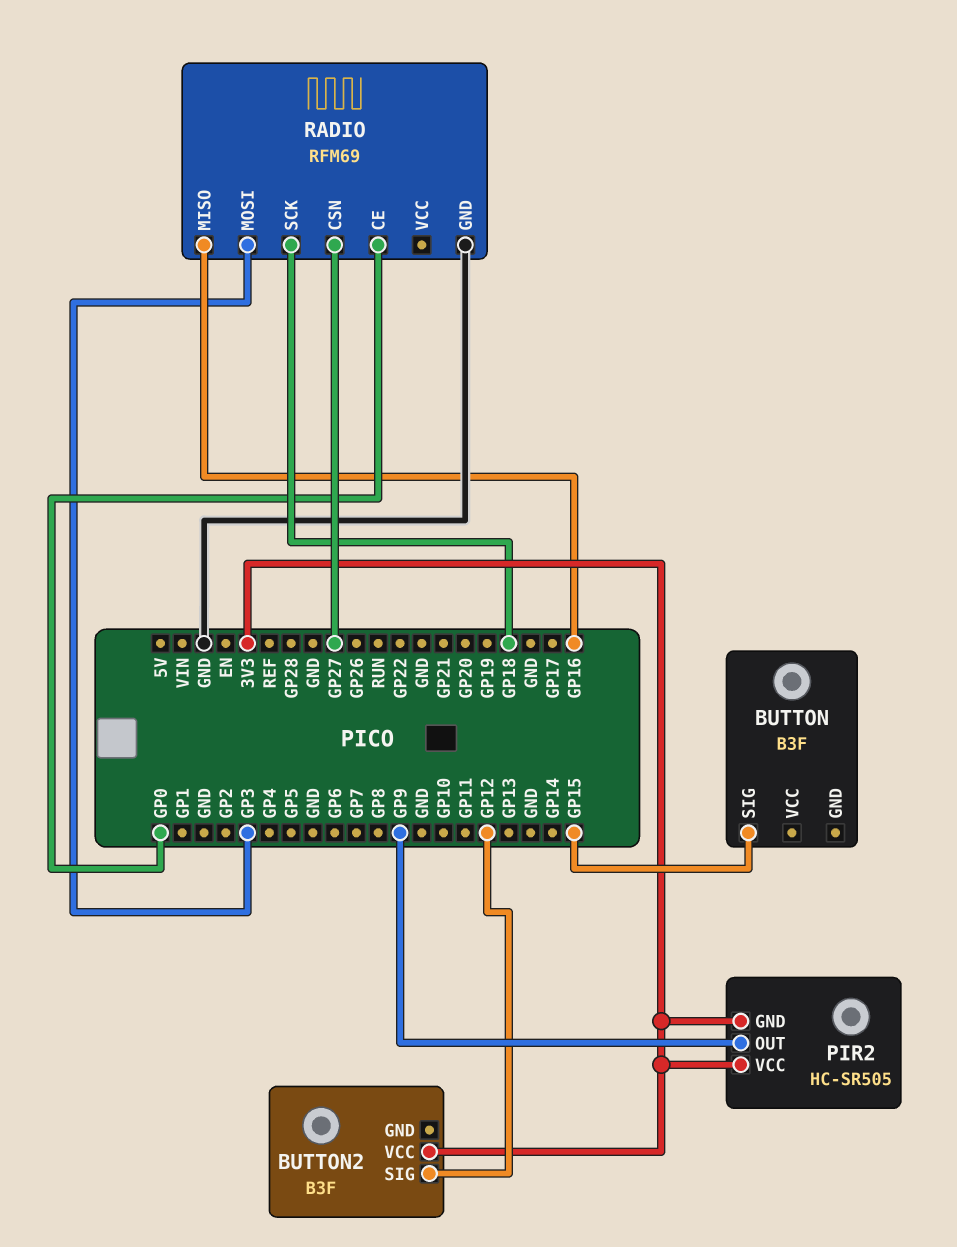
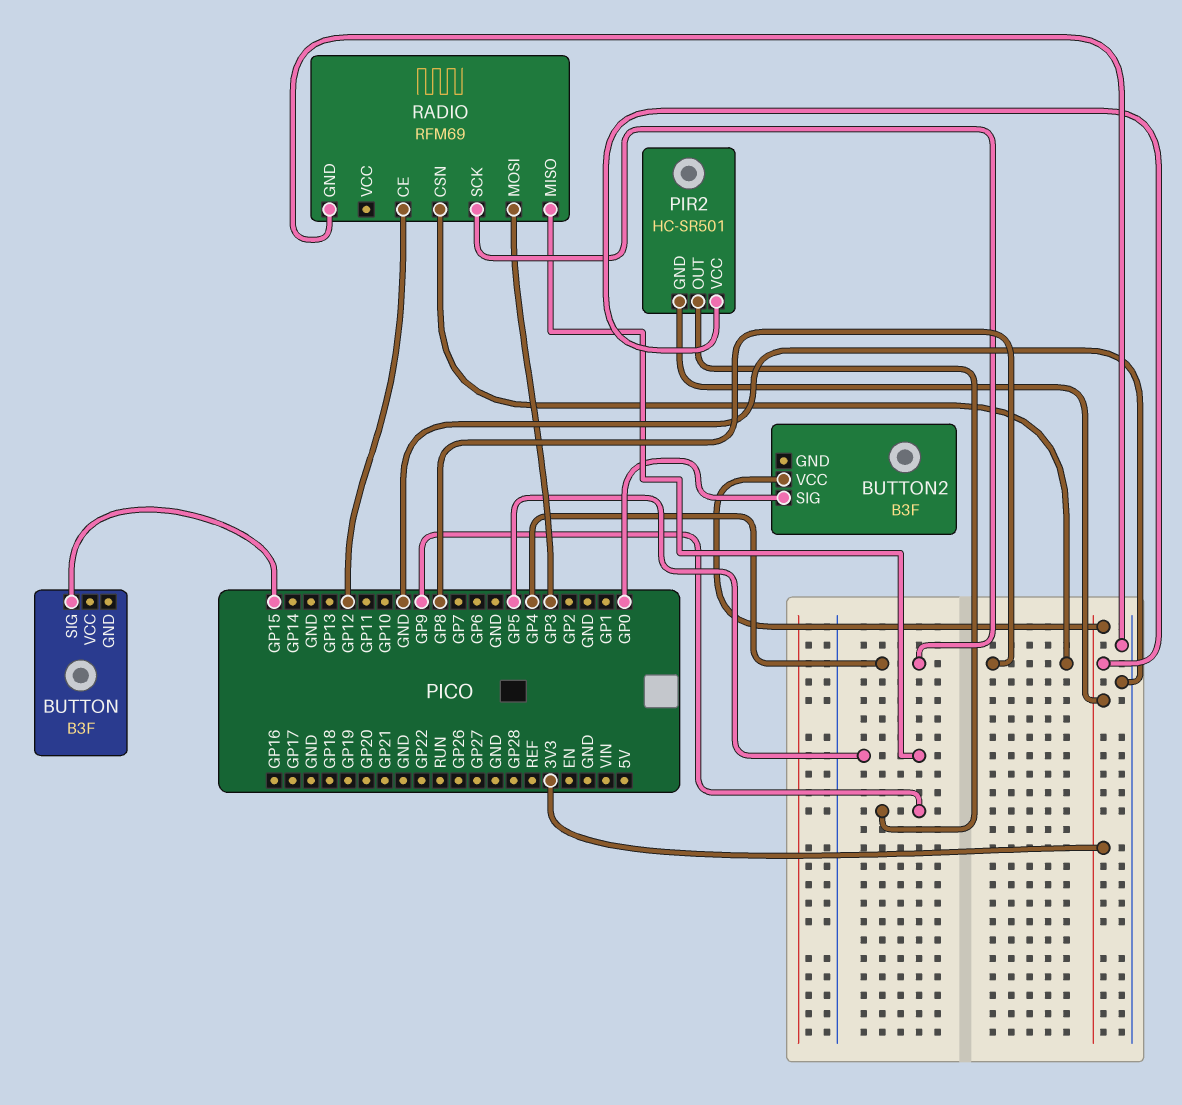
BUTTON2 pin SIG: GP12 -> GP0
PIR2: HC-SR505 -> HC-SR501
RADIO pin CE: GP0 -> GP12
RADIO pin CSN: GP27 -> GP8
RADIO pin MISO: GP16 -> GP5
RADIO pin SCK: GP18 -> GP4

